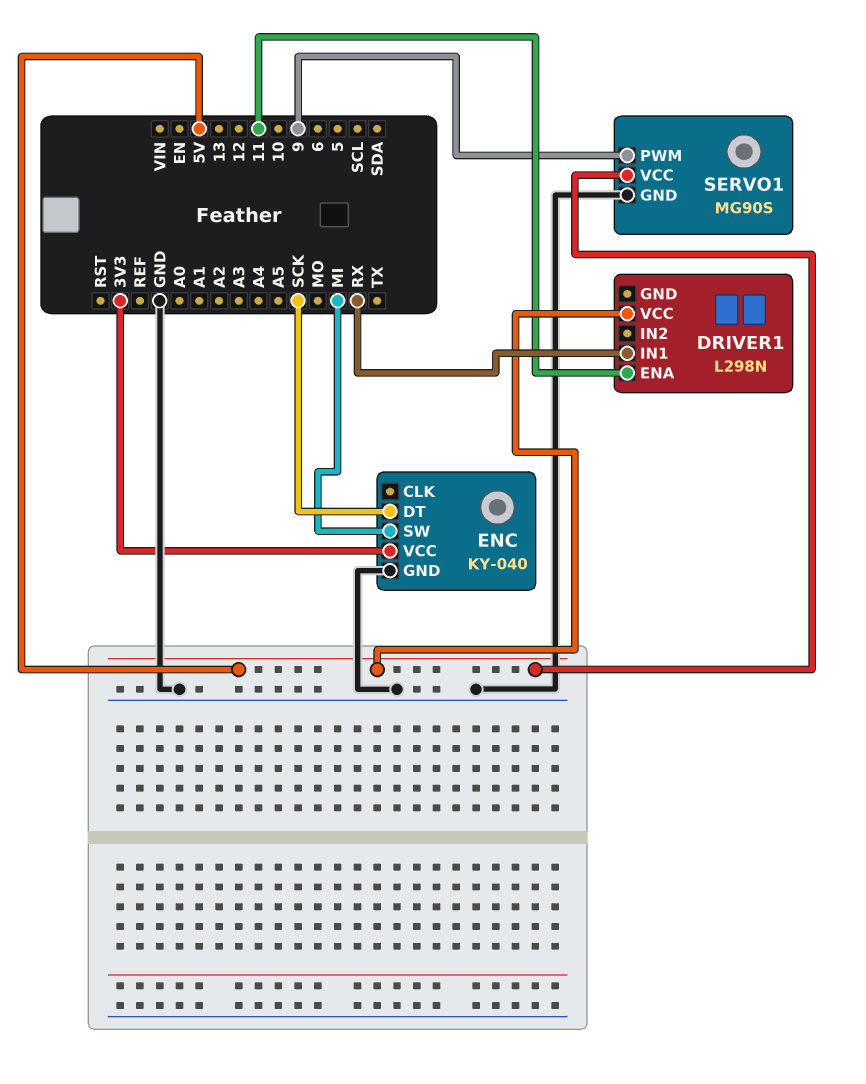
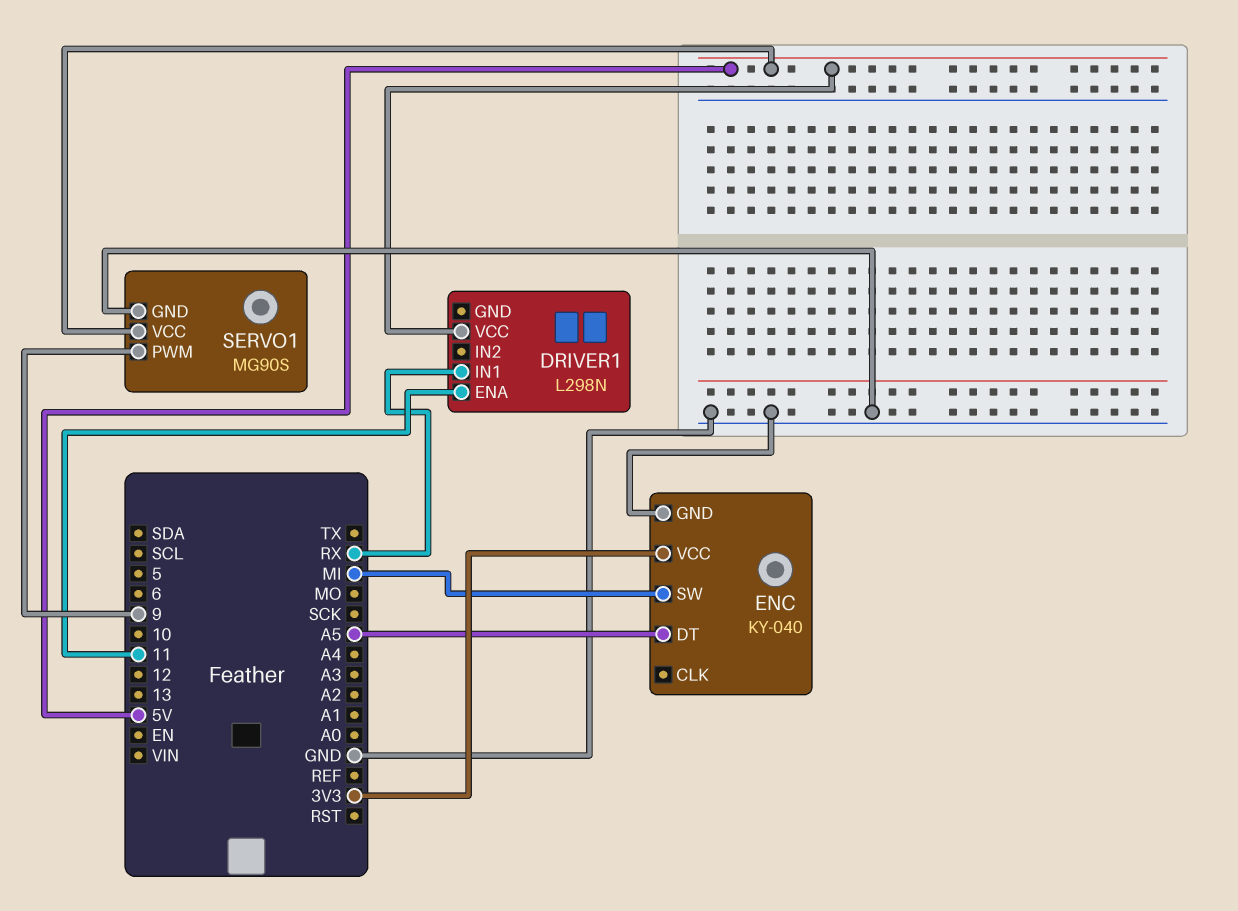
ENC pin DT: SCK -> A5

